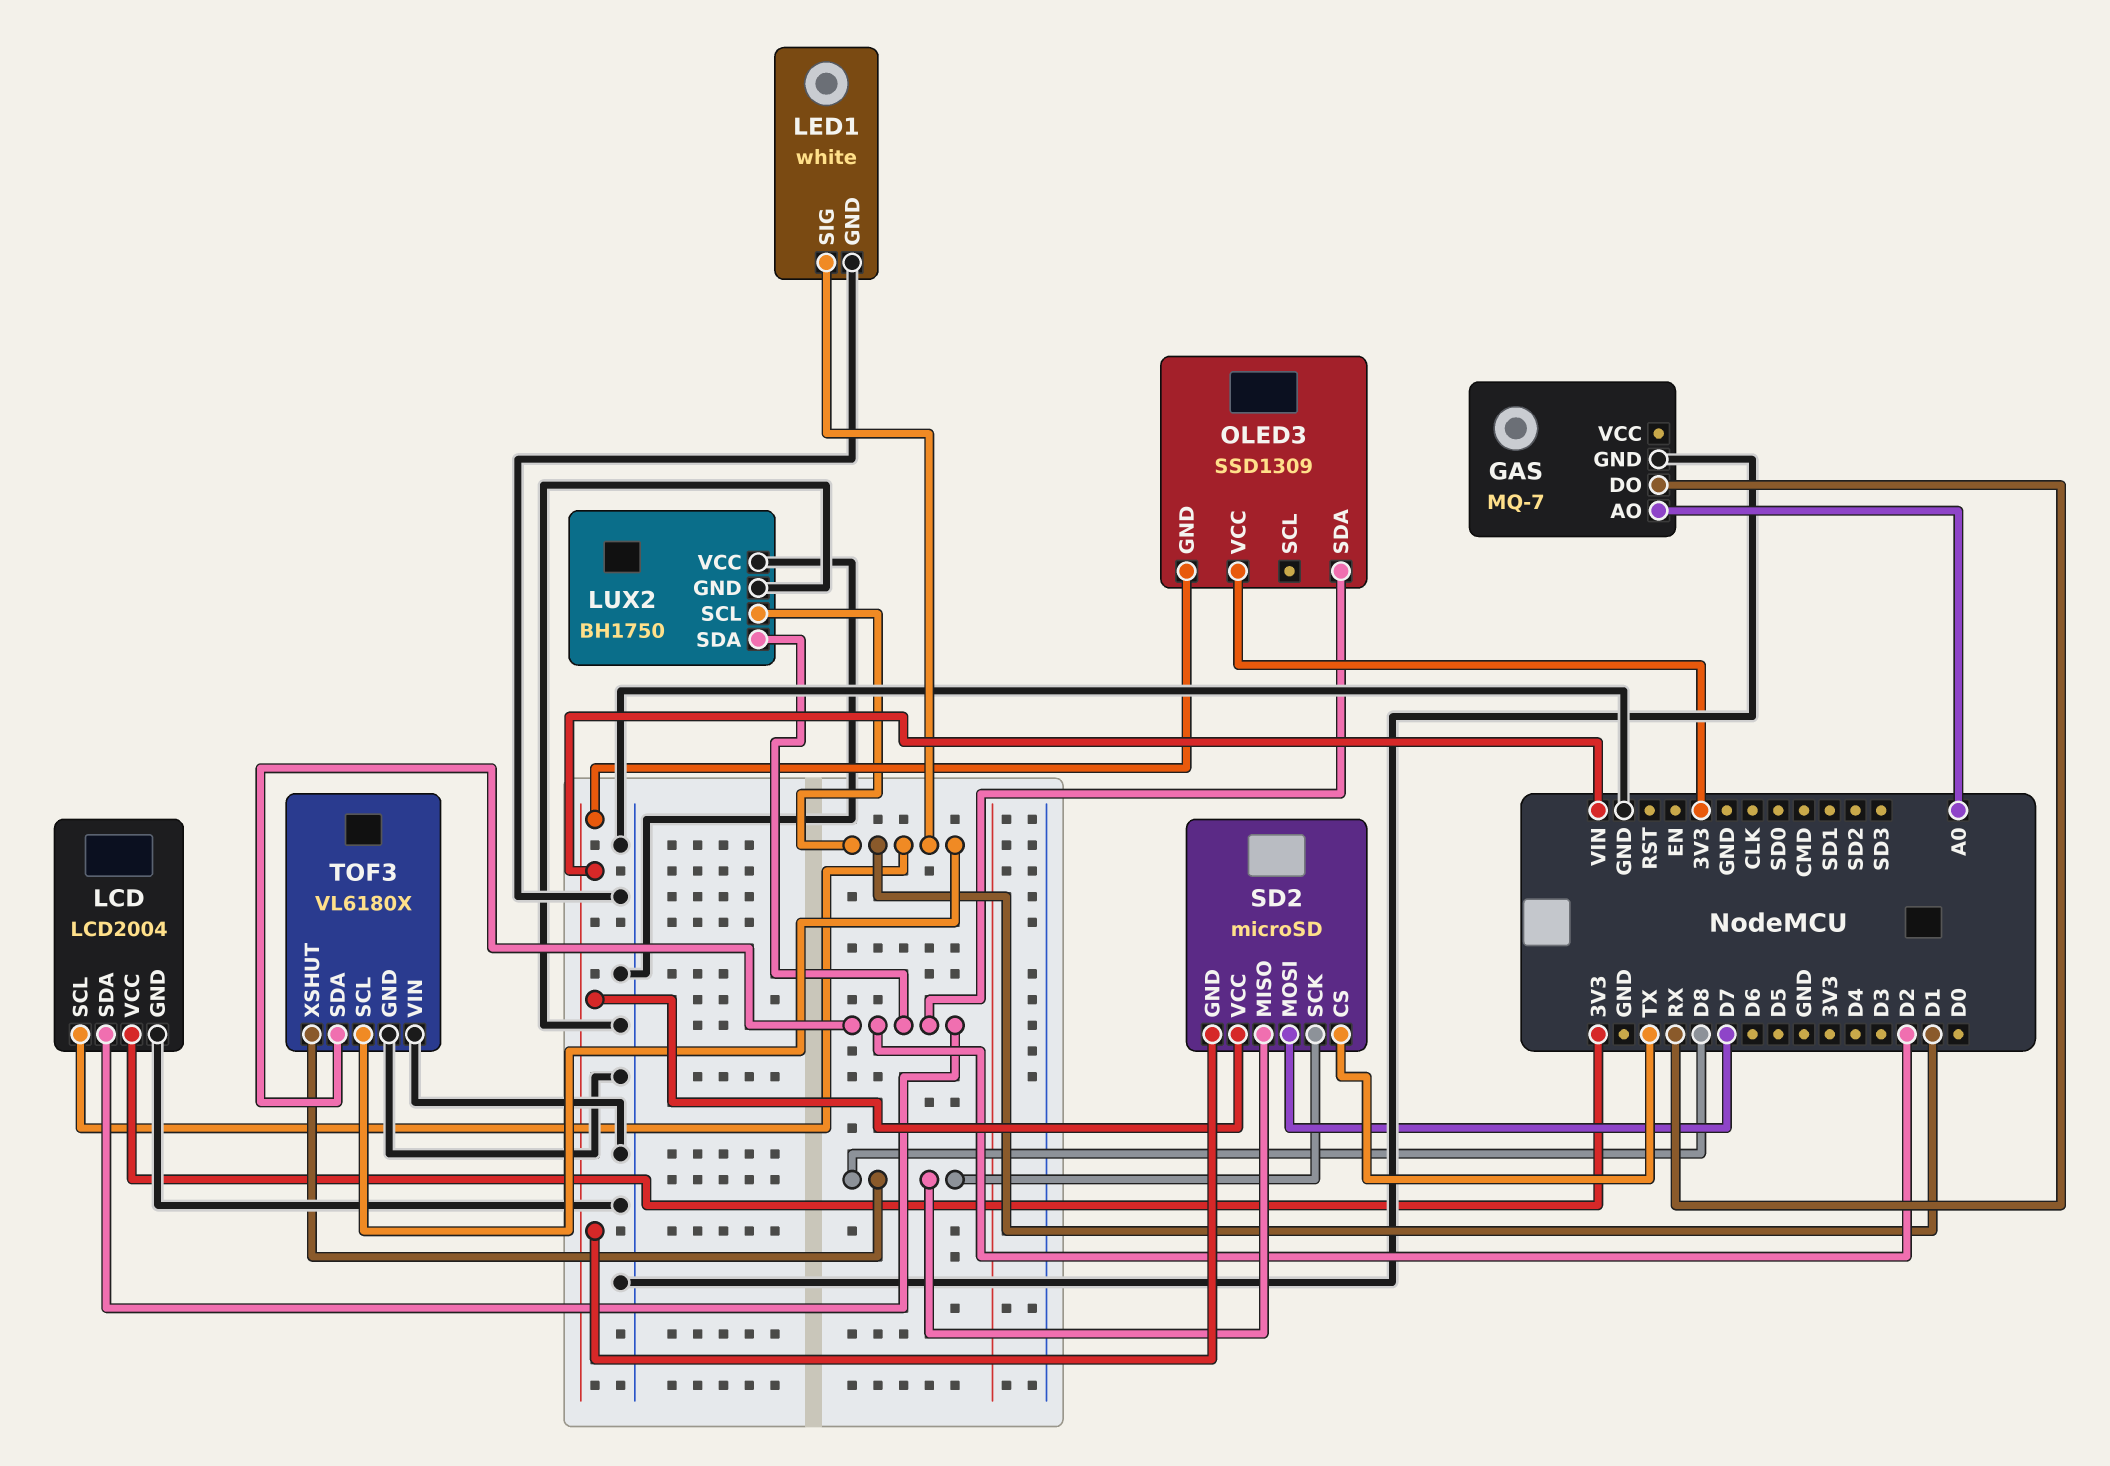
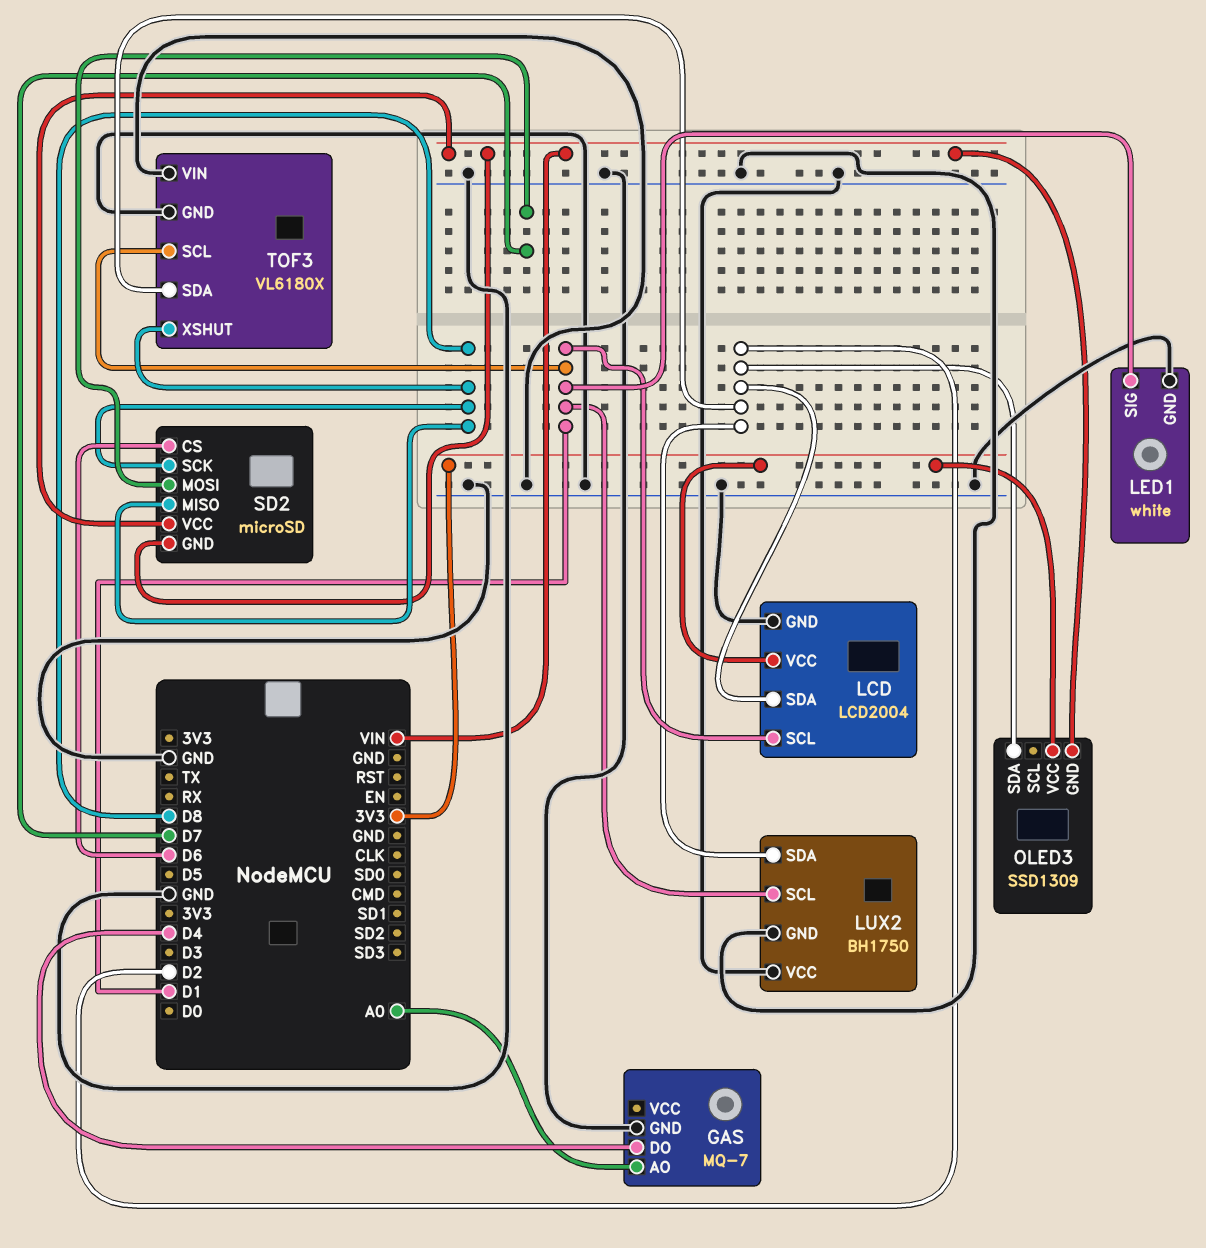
GAS pin DO: RX -> D4
SD2 pin CS: TX -> D6

